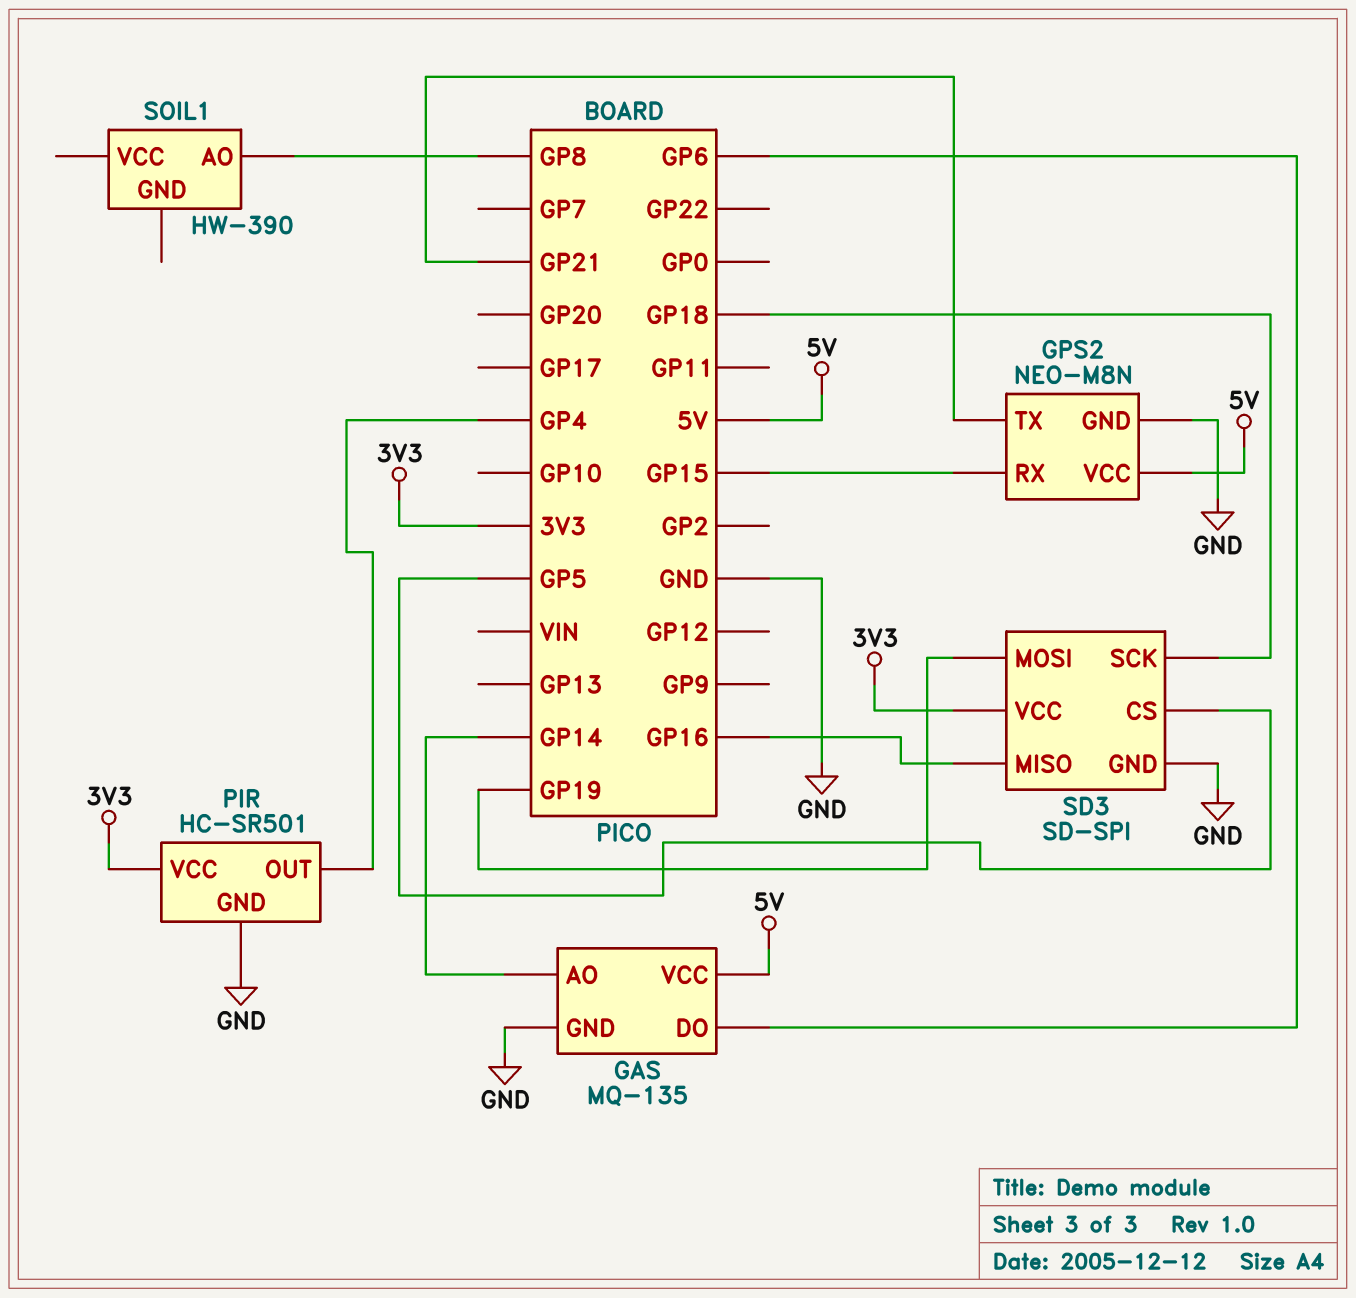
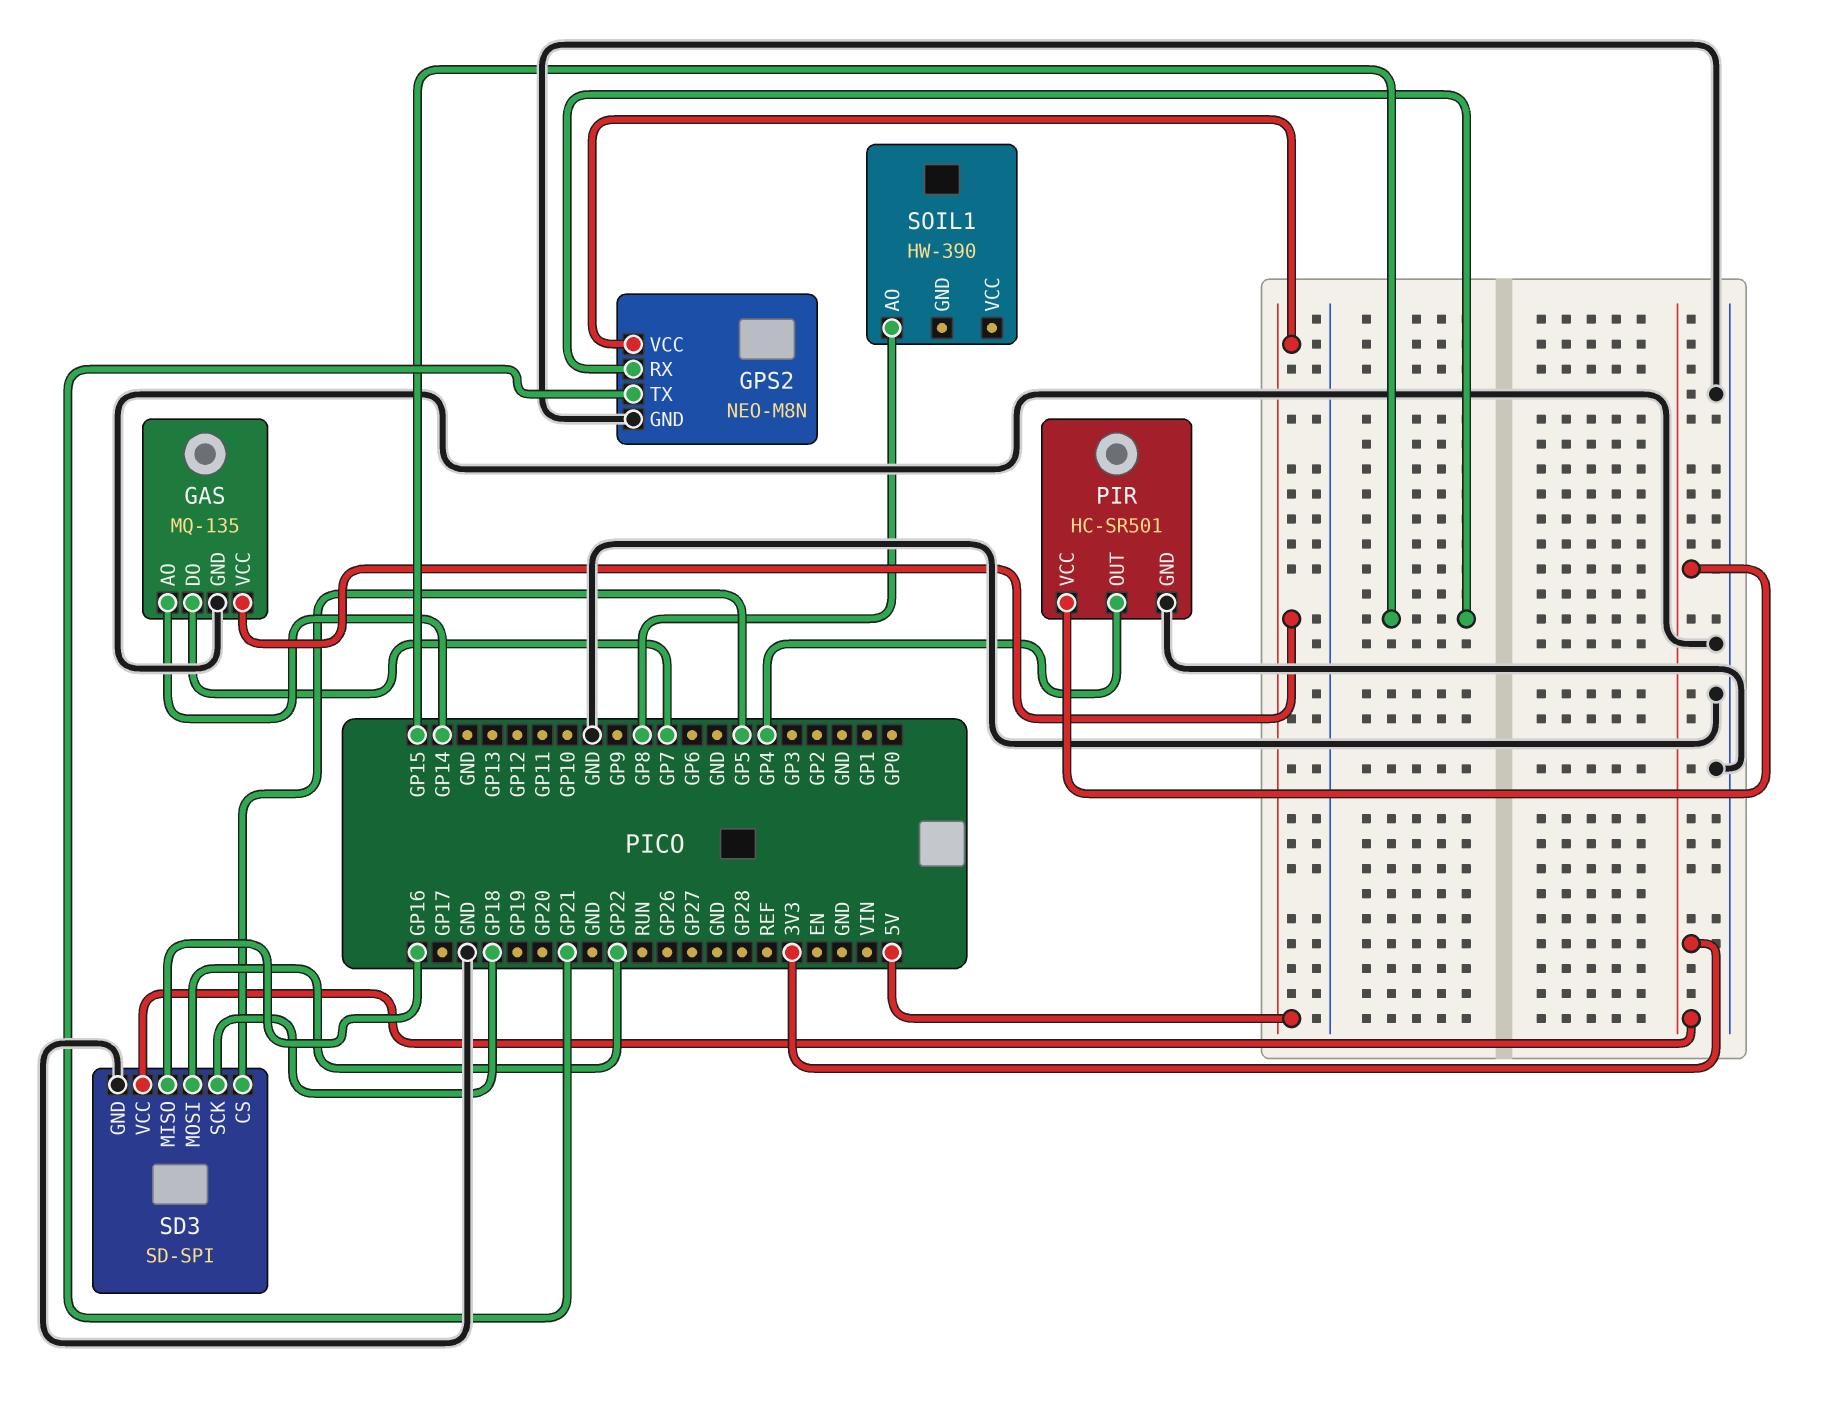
GAS pin DO: GP6 -> GP7
SD3 pin MOSI: GP19 -> GP22

